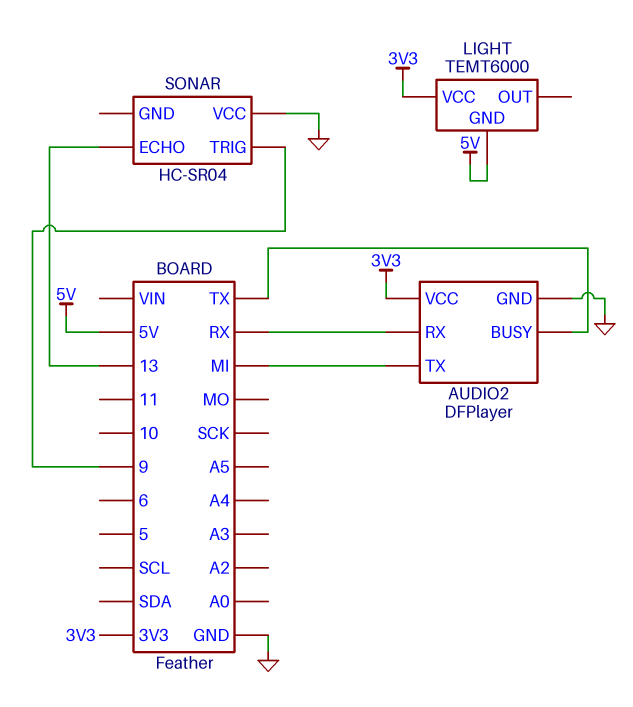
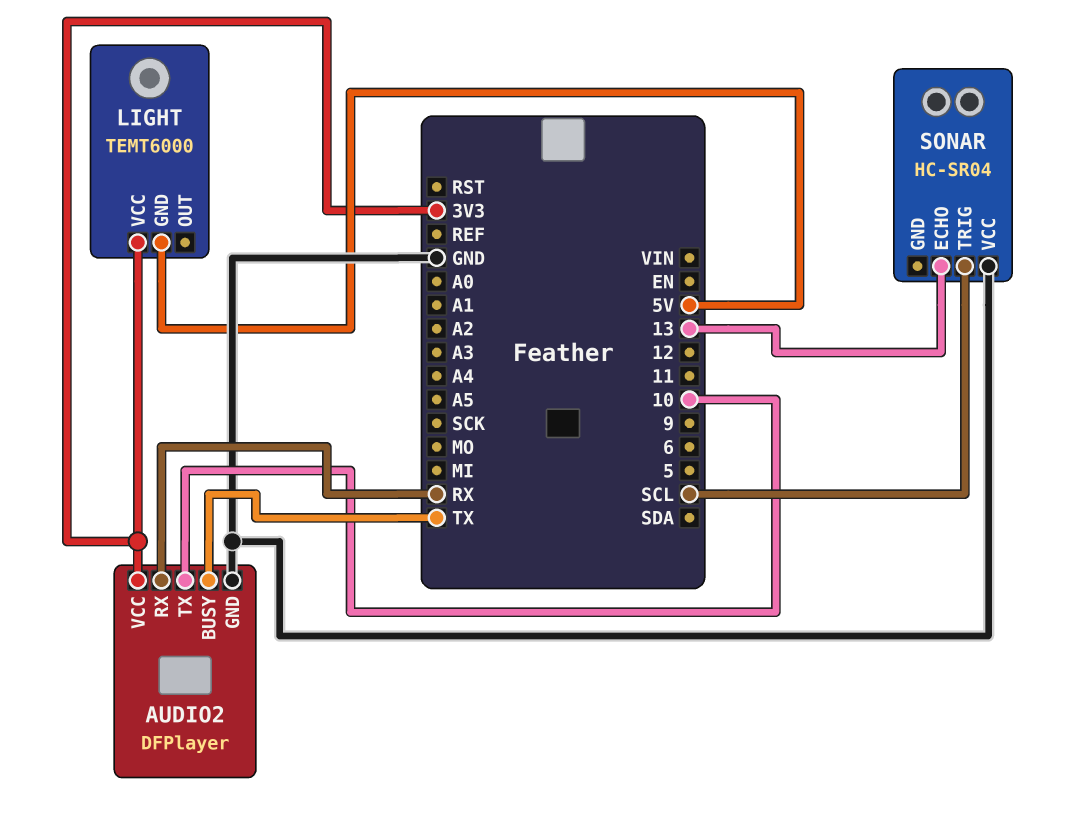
AUDIO2 pin TX: MI -> 10
SONAR pin TRIG: 9 -> SCL

